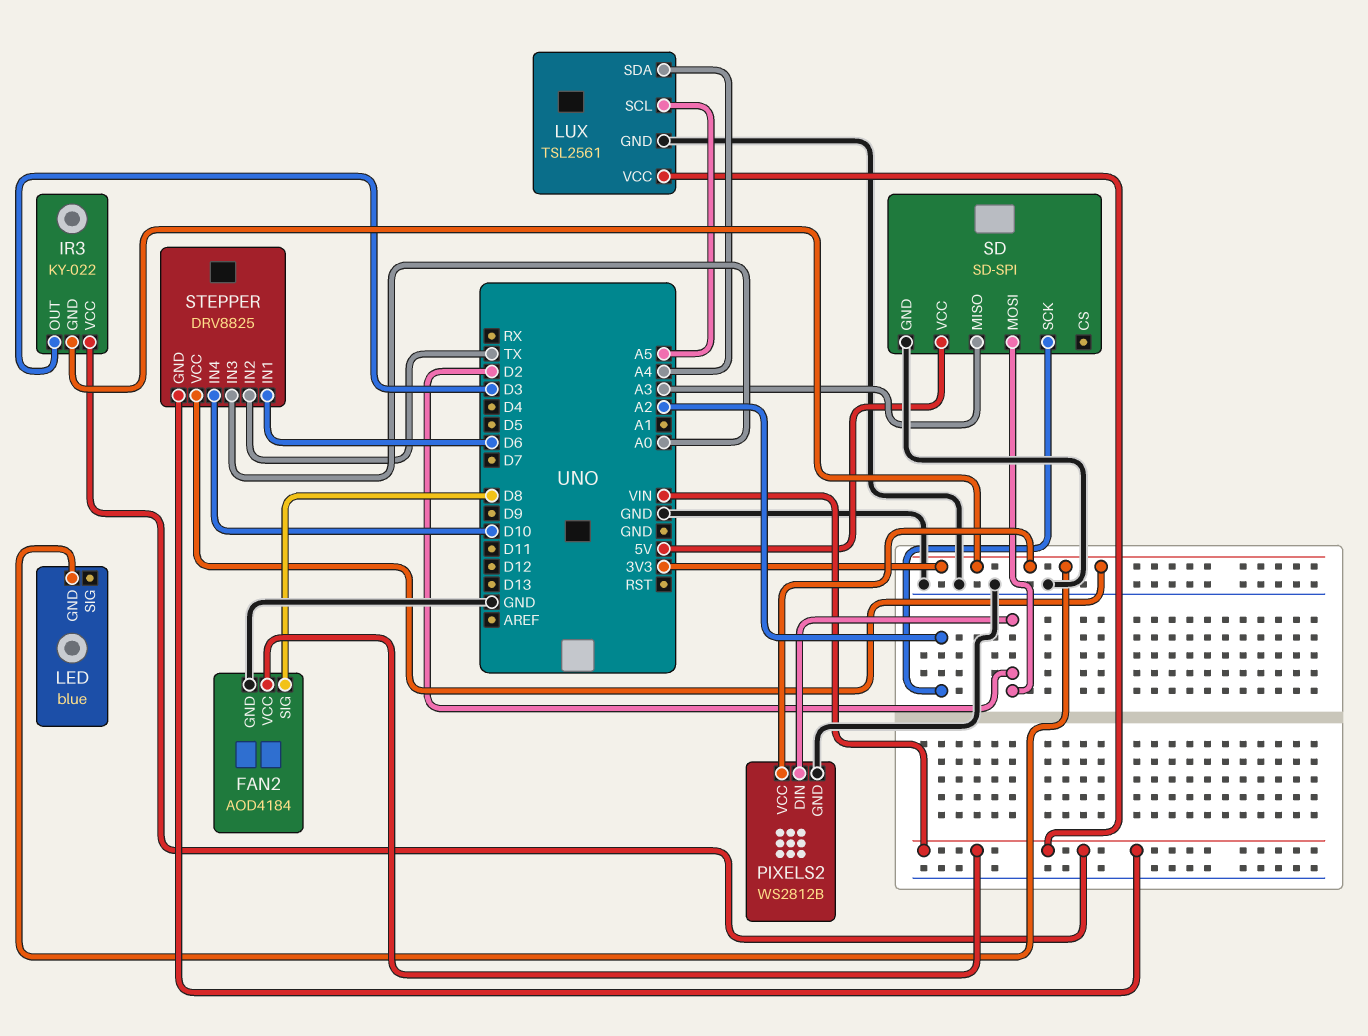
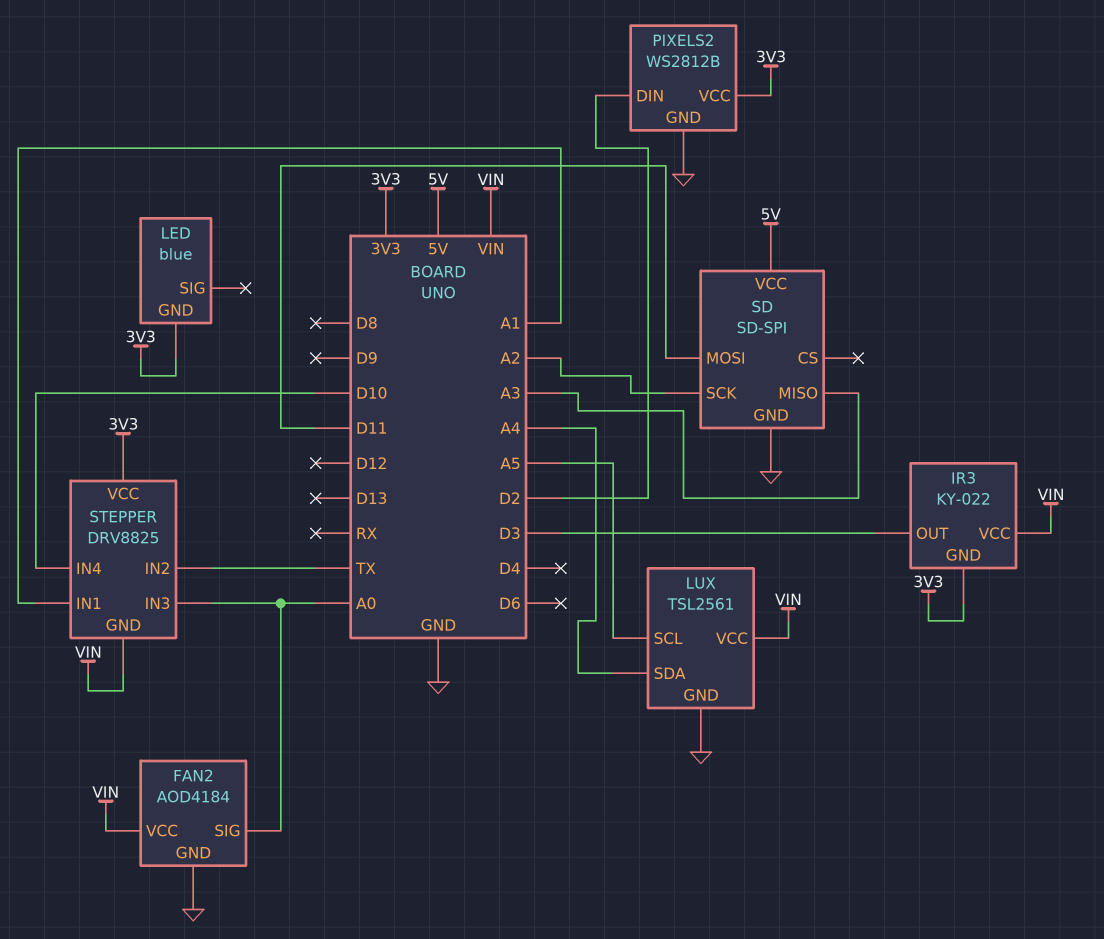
FAN2 pin SIG: D8 -> A0
SD pin MOSI: D2 -> D11
STEPPER pin IN1: D6 -> A1

